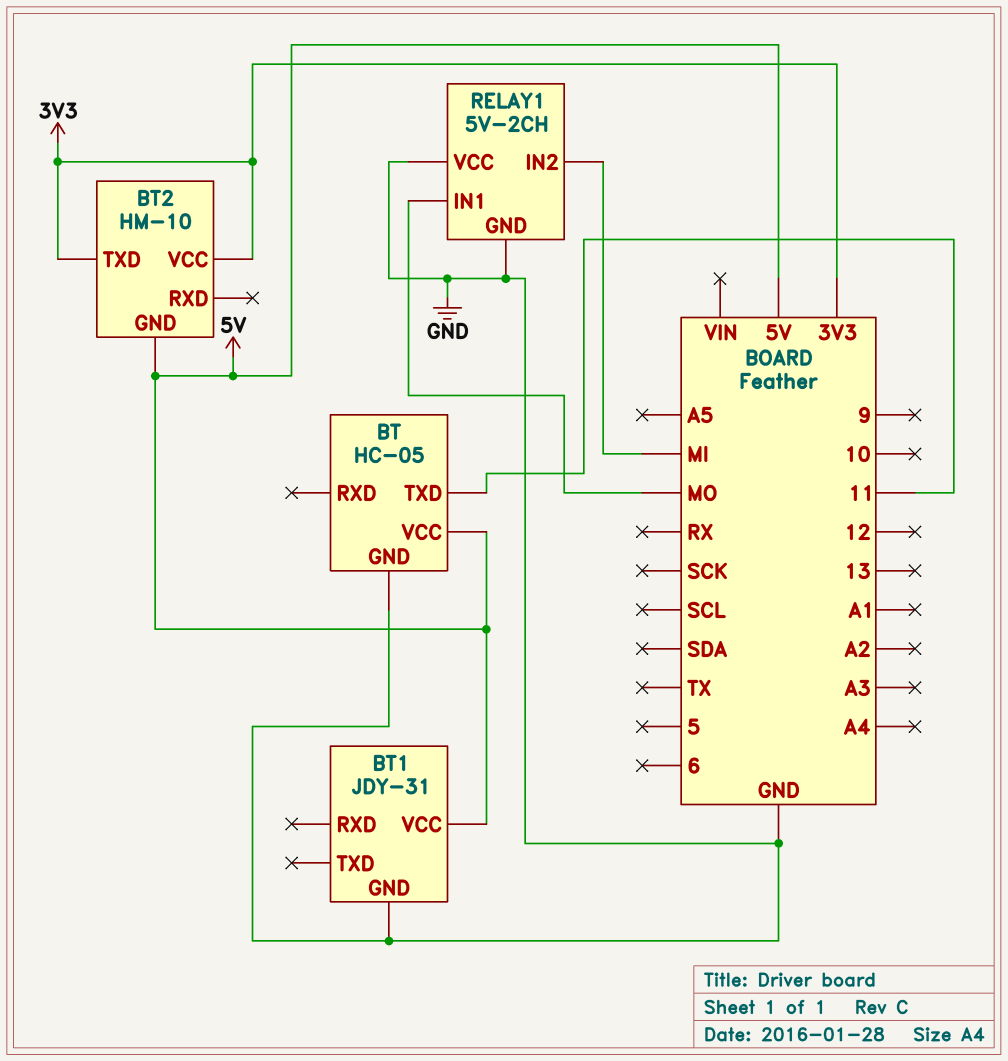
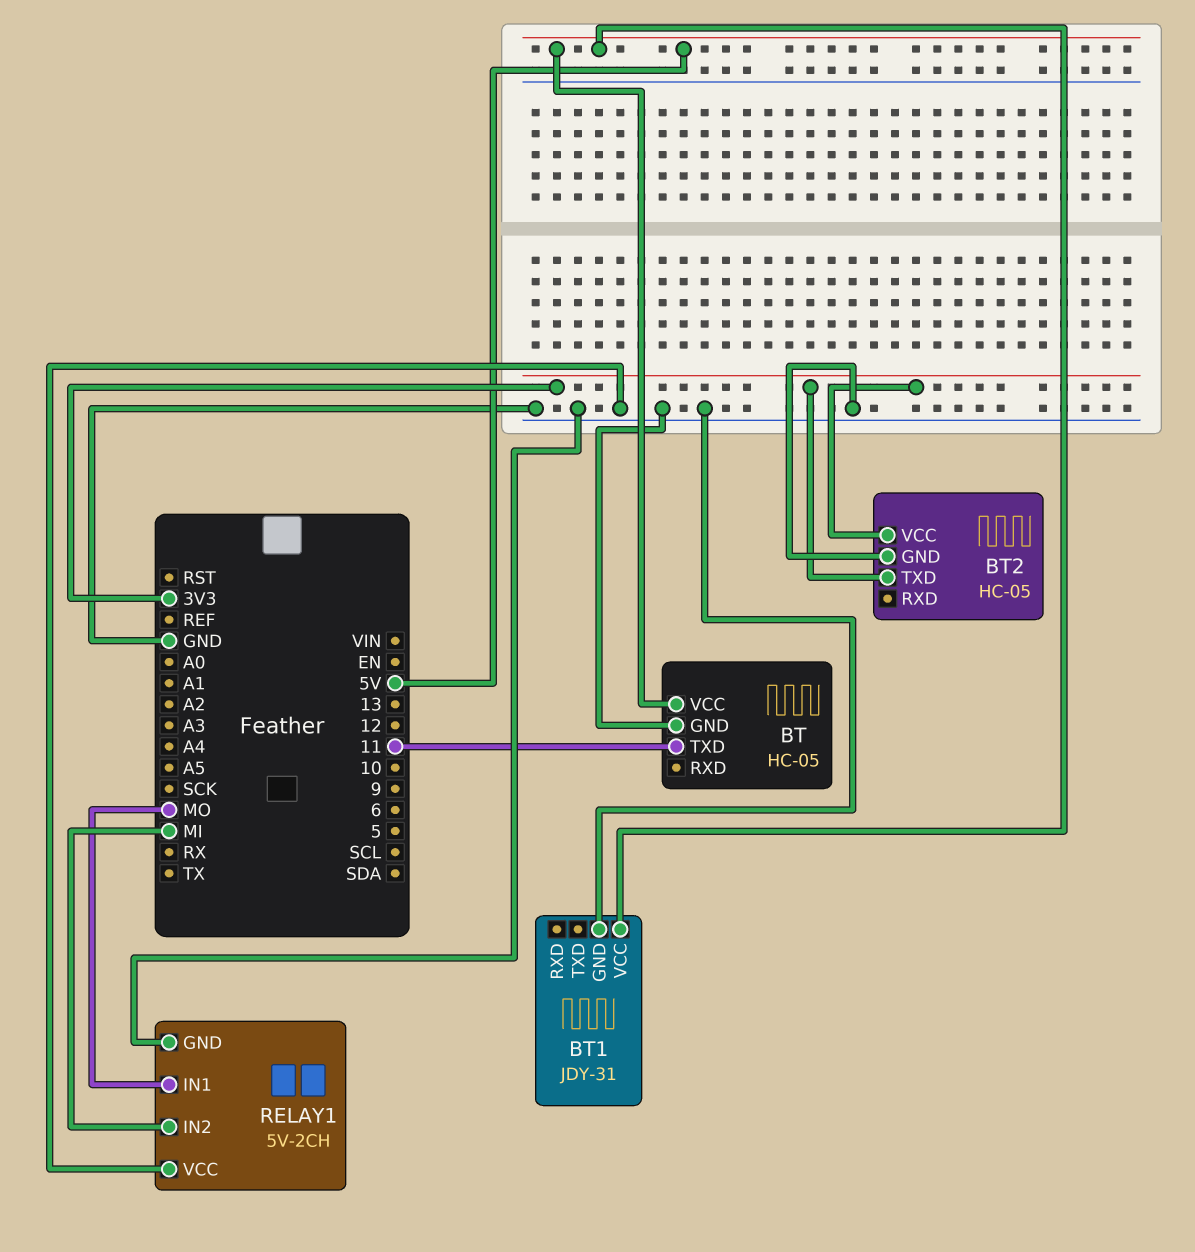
BT2: HM-10 -> HC-05
BT2 pin GND: 5V -> GND

